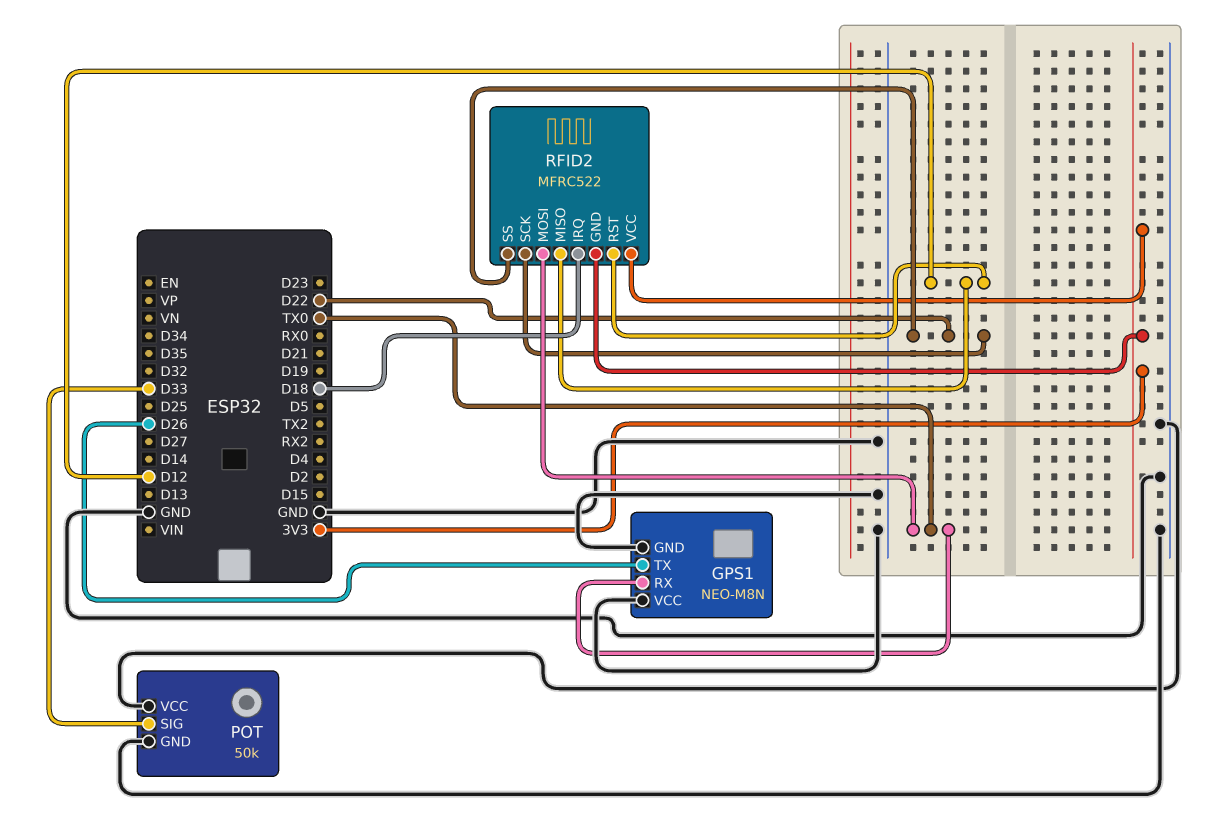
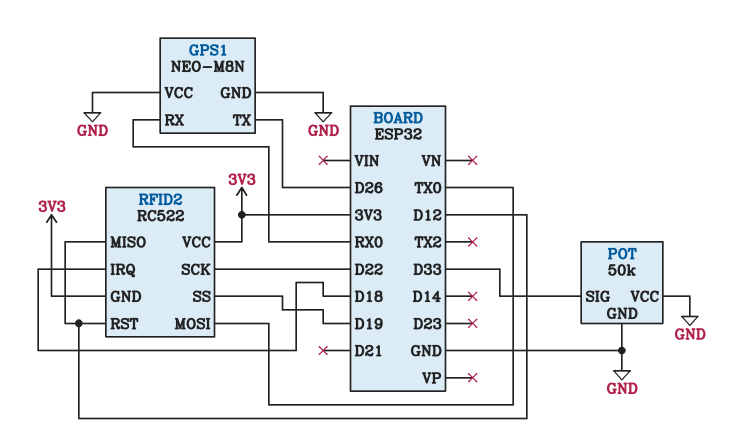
GPS1 pin RX: TX0 -> RX0
RFID2: MFRC522 -> RC522
RFID2 pin SS: D22 -> D19

